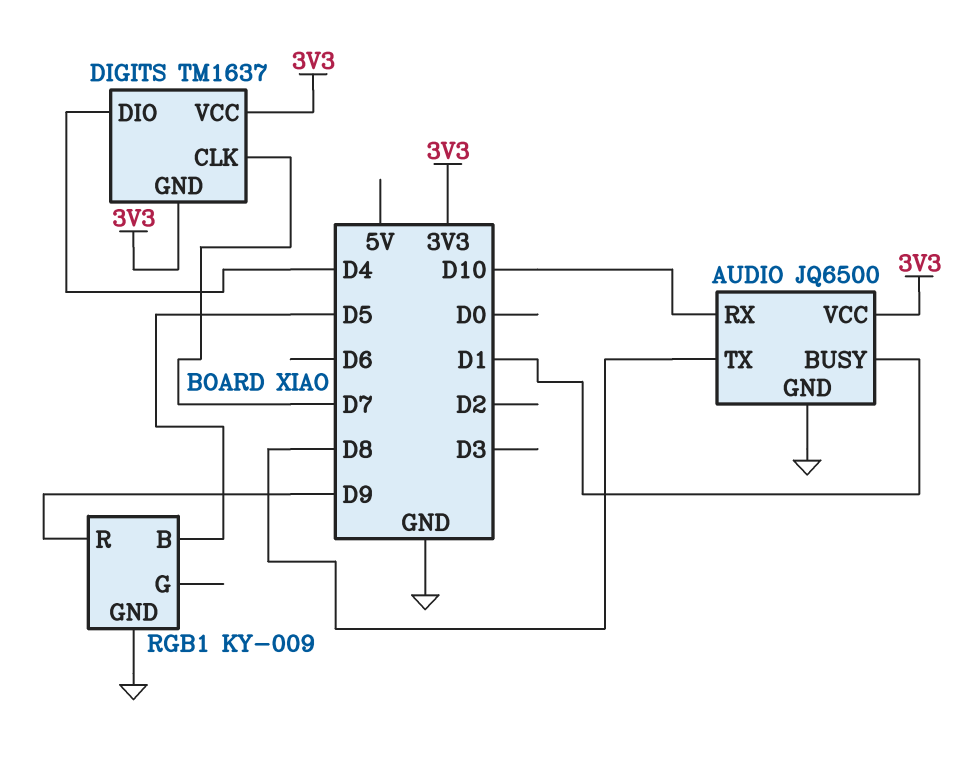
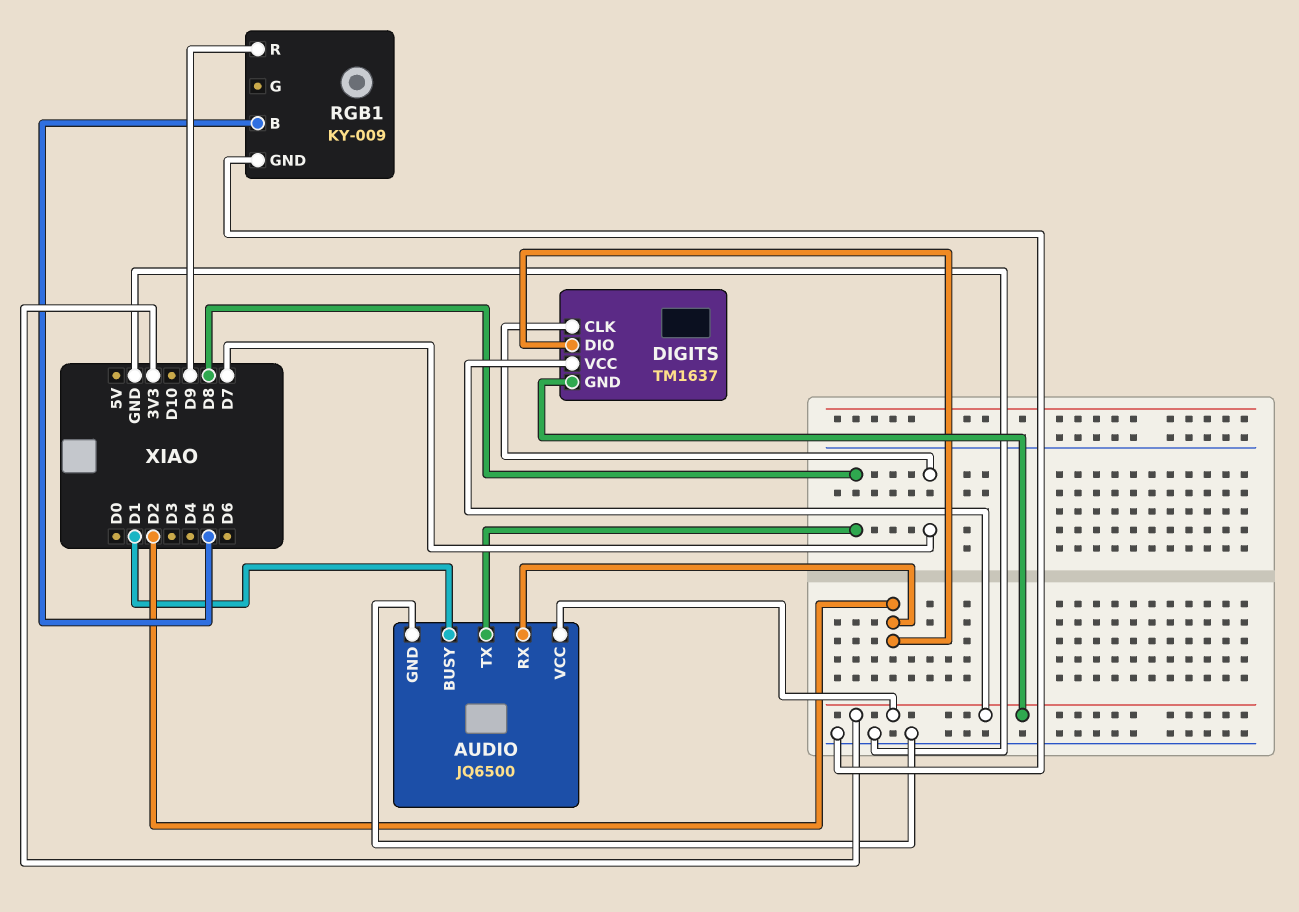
AUDIO pin RX: D10 -> D2
DIGITS pin DIO: D4 -> D2

